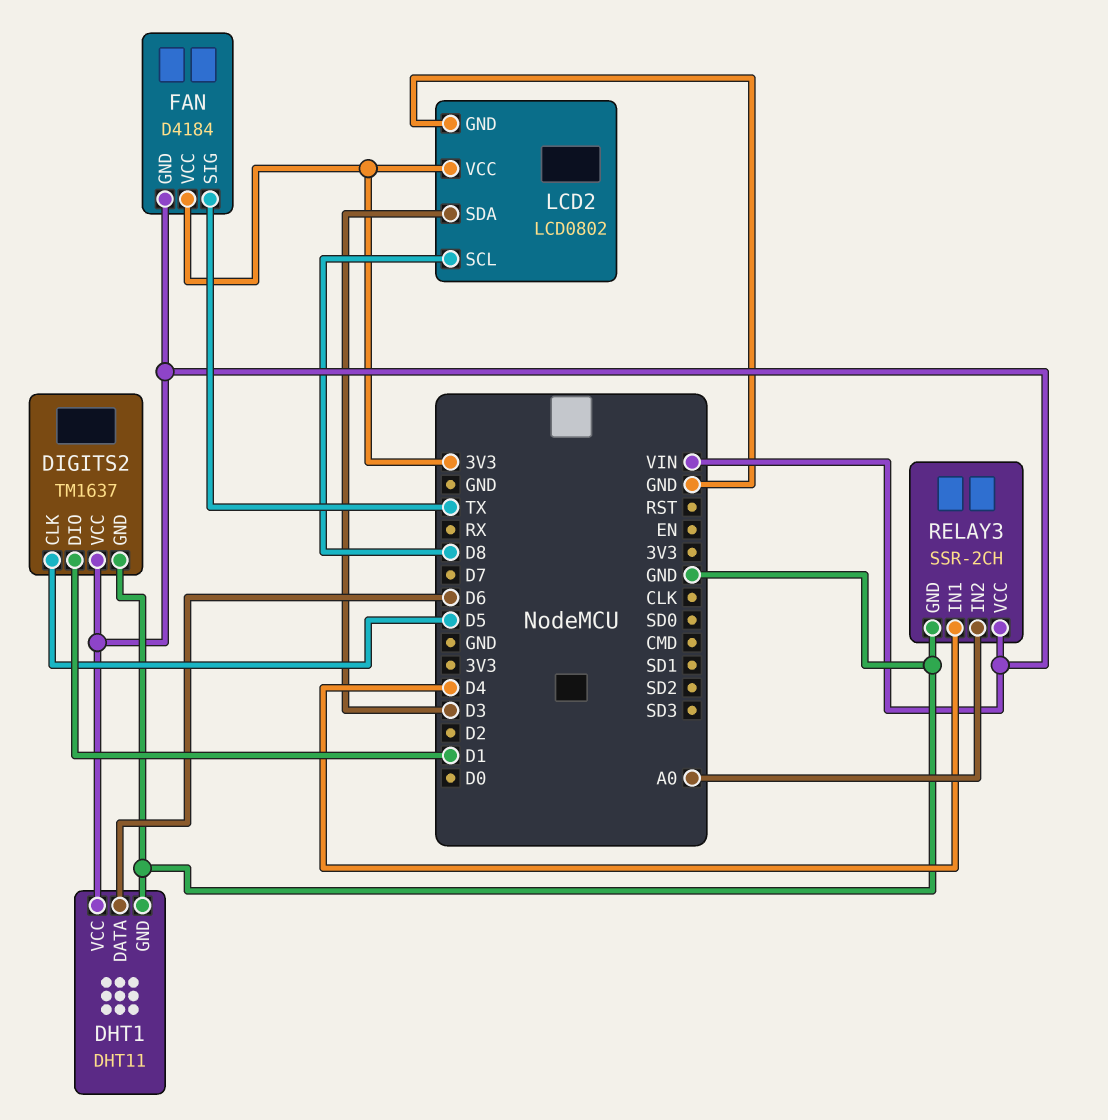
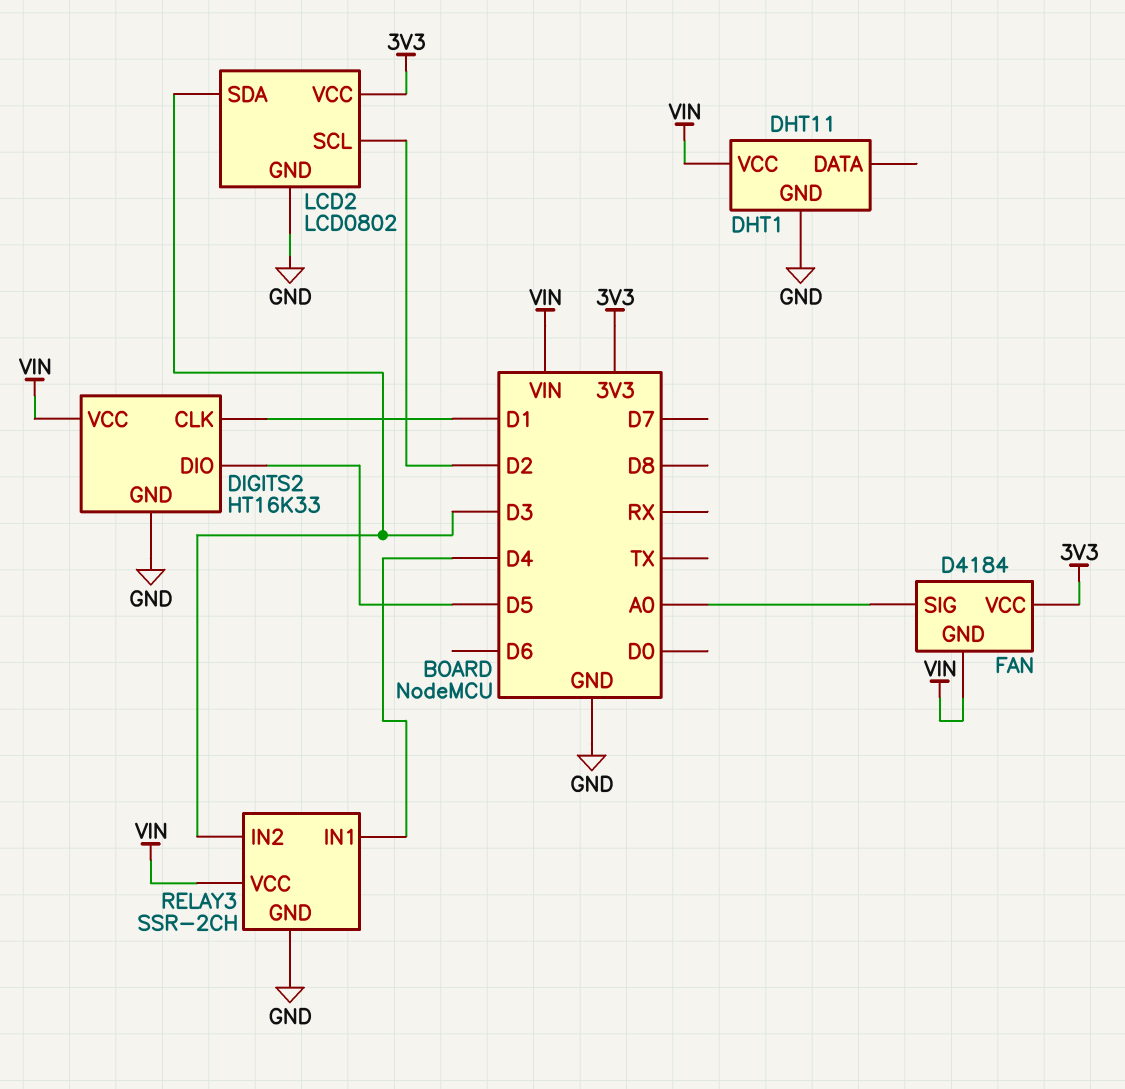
DHT1 pin DATA: D6 -> none
DIGITS2: TM1637 -> HT16K33
DIGITS2 pin CLK: D5 -> D1
DIGITS2 pin DIO: D1 -> D5
FAN pin SIG: TX -> A0
LCD2 pin SCL: D8 -> D2
RELAY3 pin IN2: A0 -> D3

